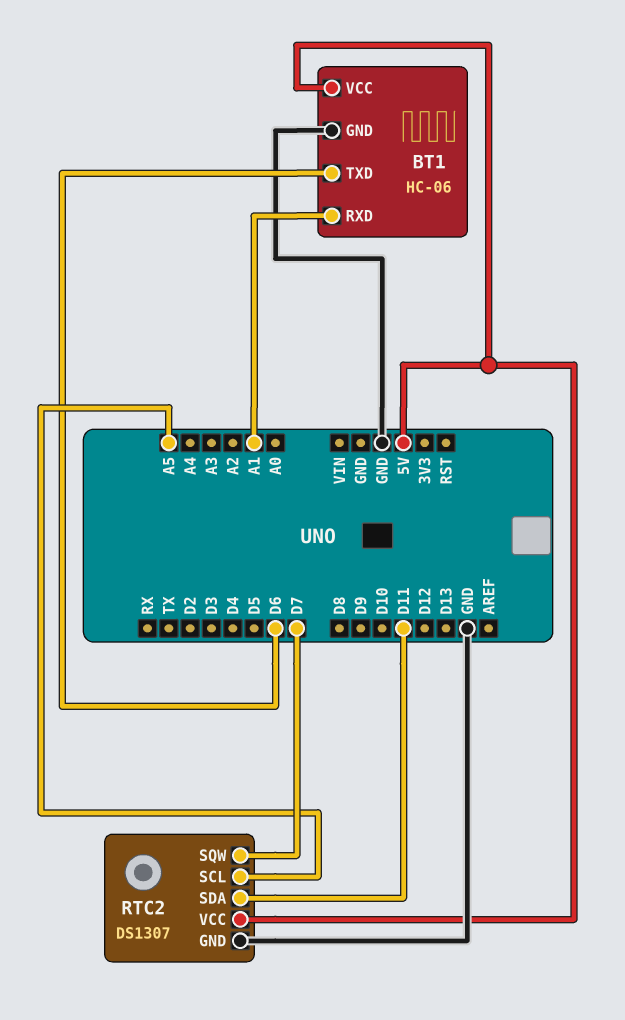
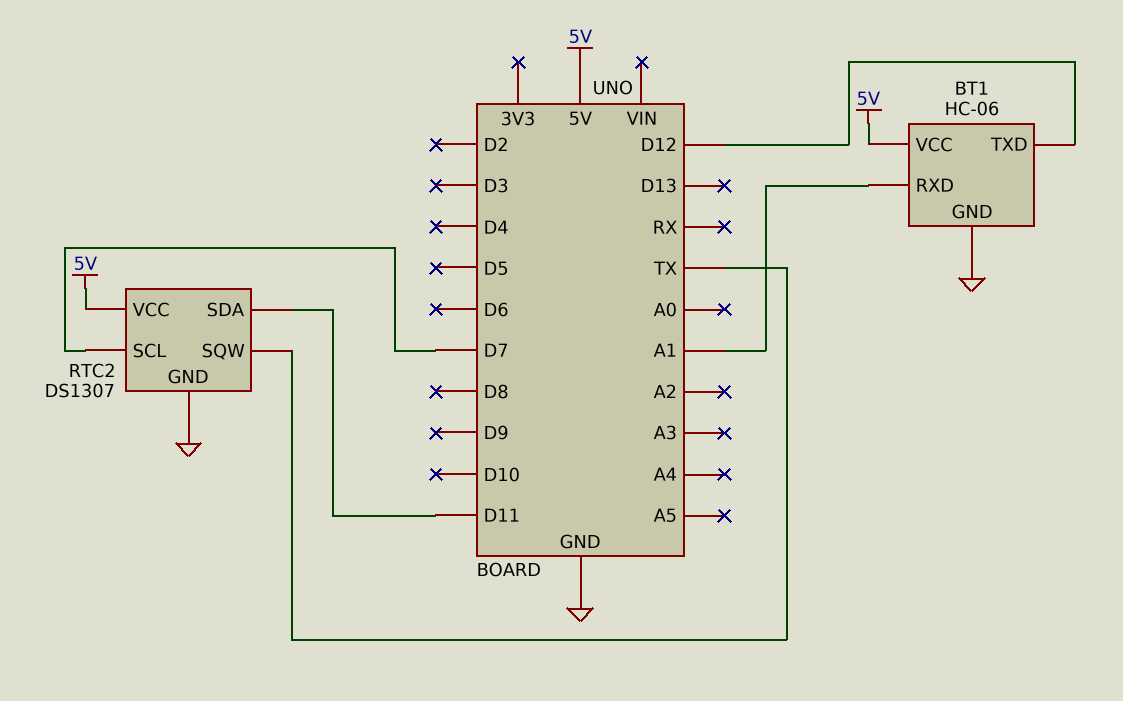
BT1 pin TXD: D6 -> D12
RTC2 pin SCL: A5 -> D7
RTC2 pin SQW: D7 -> TX

